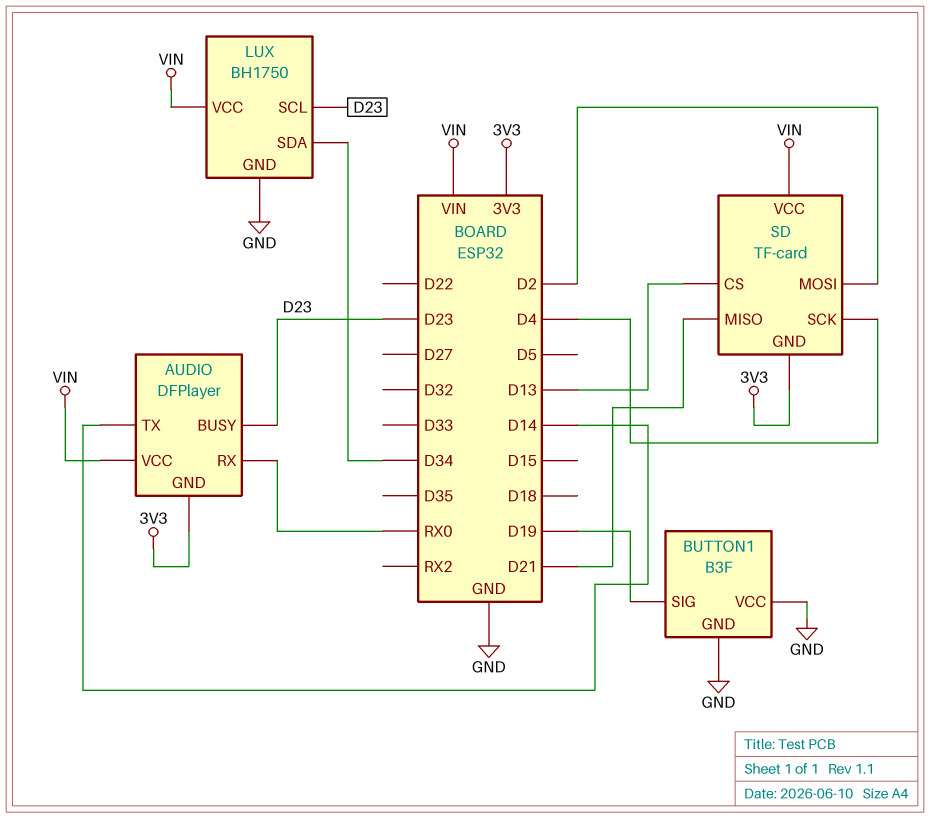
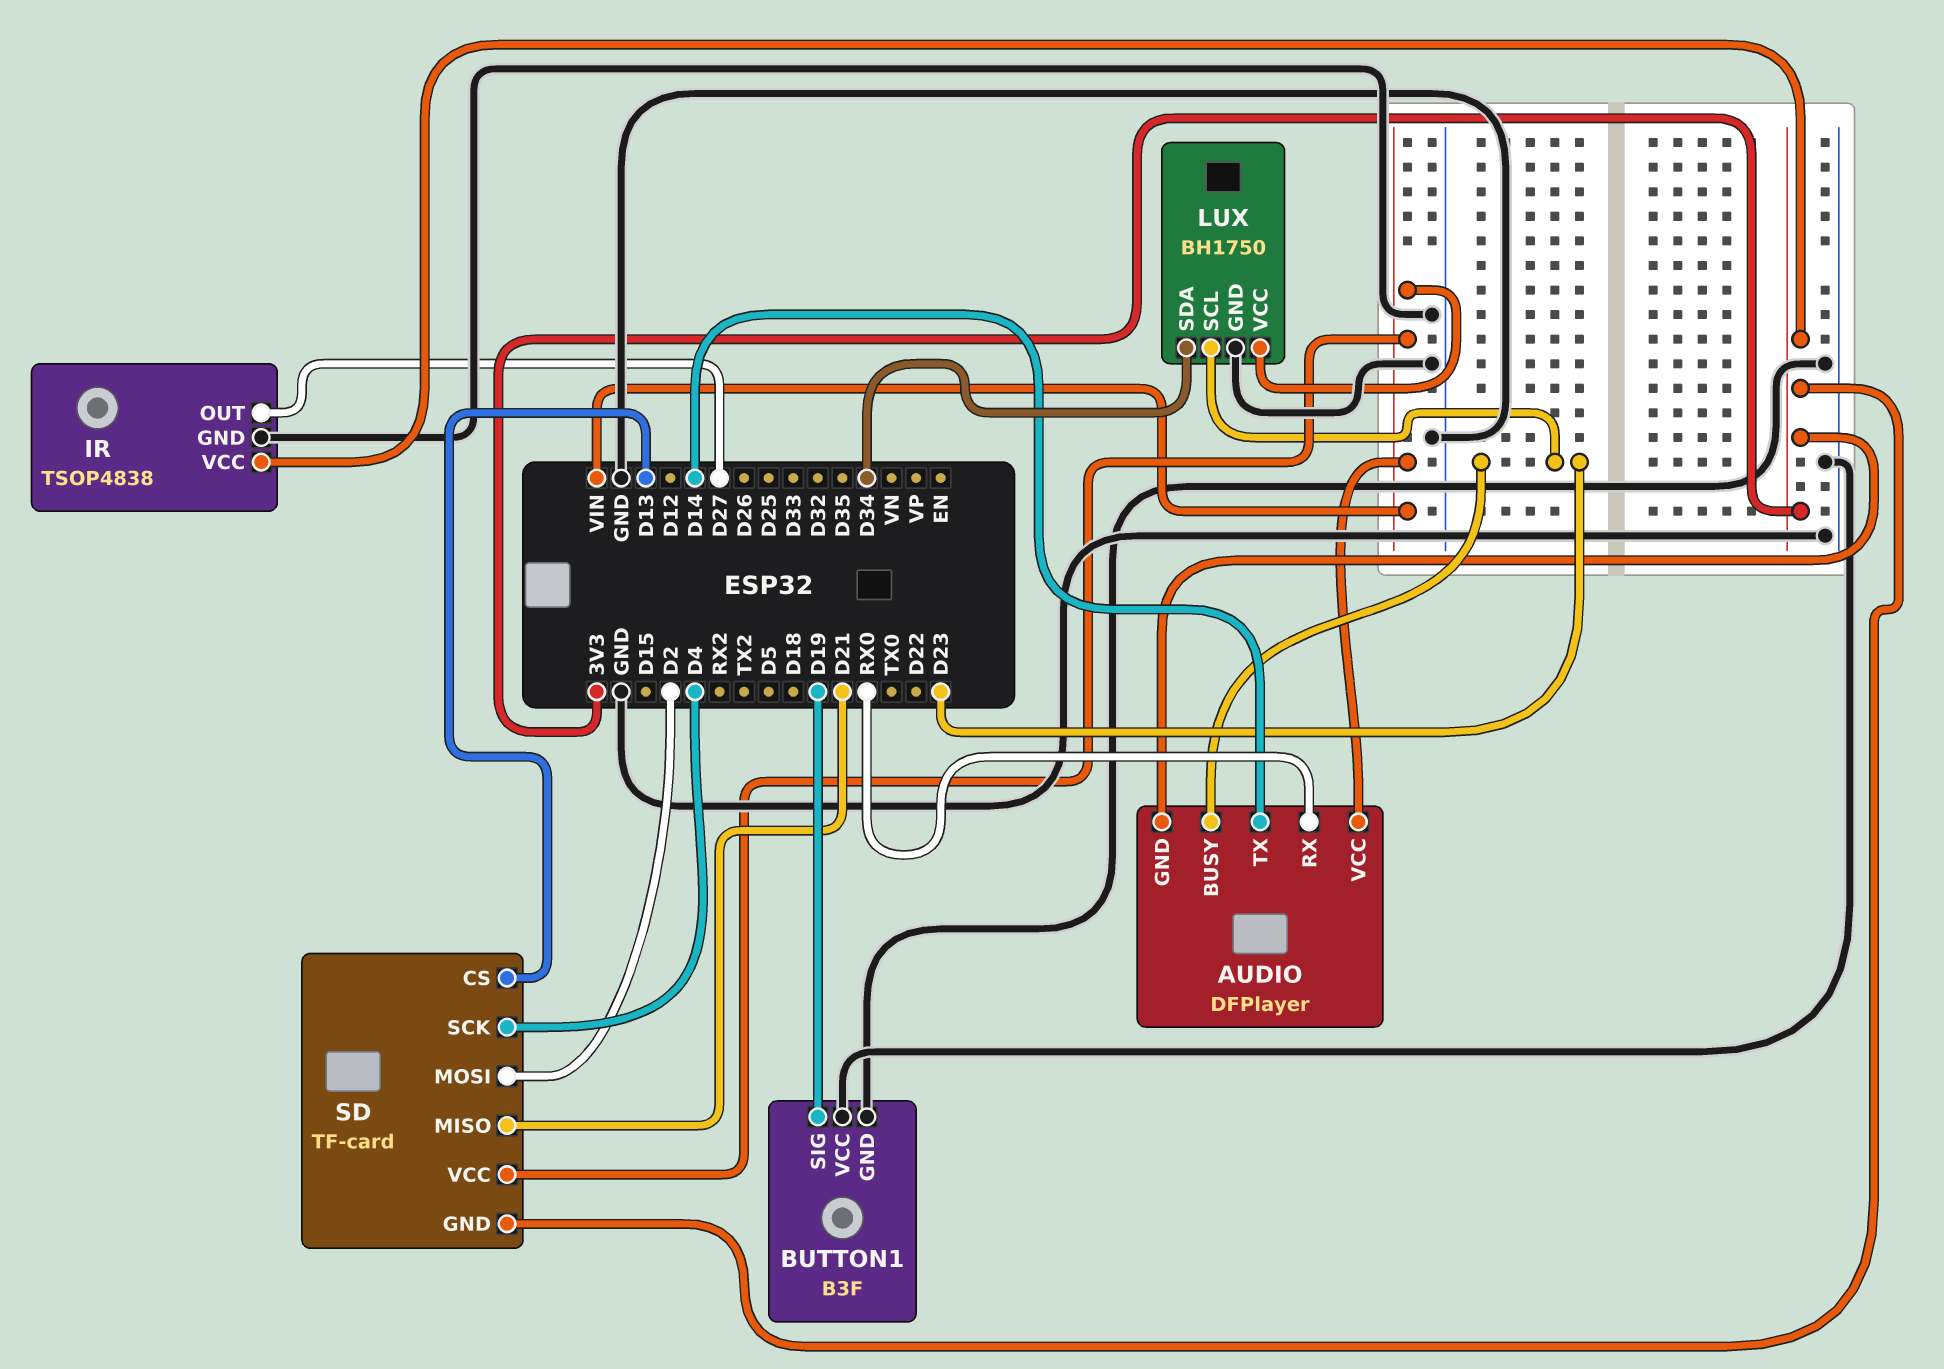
IR: none -> TSOP4838
IR pin GND: none -> GND
IR pin OUT: none -> D27
IR pin VCC: none -> 3V3

